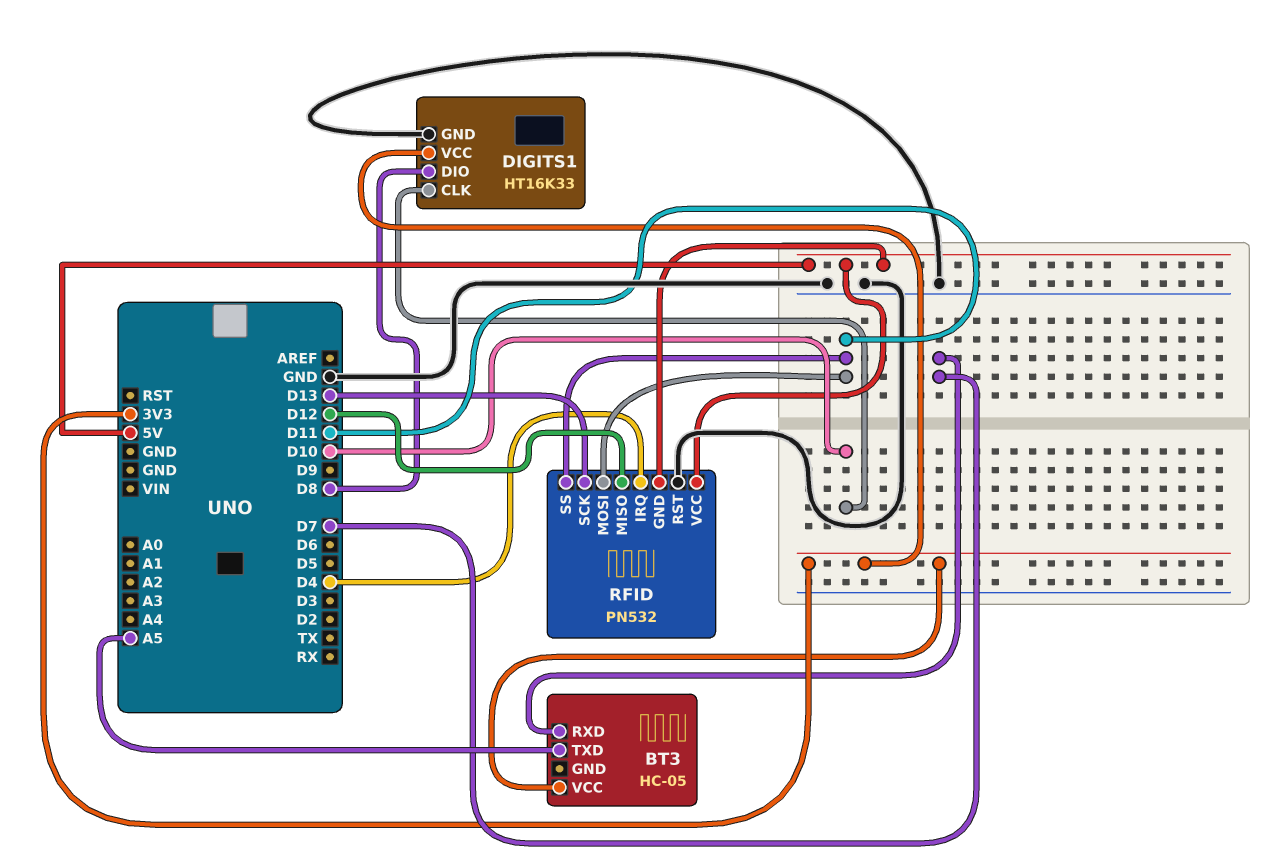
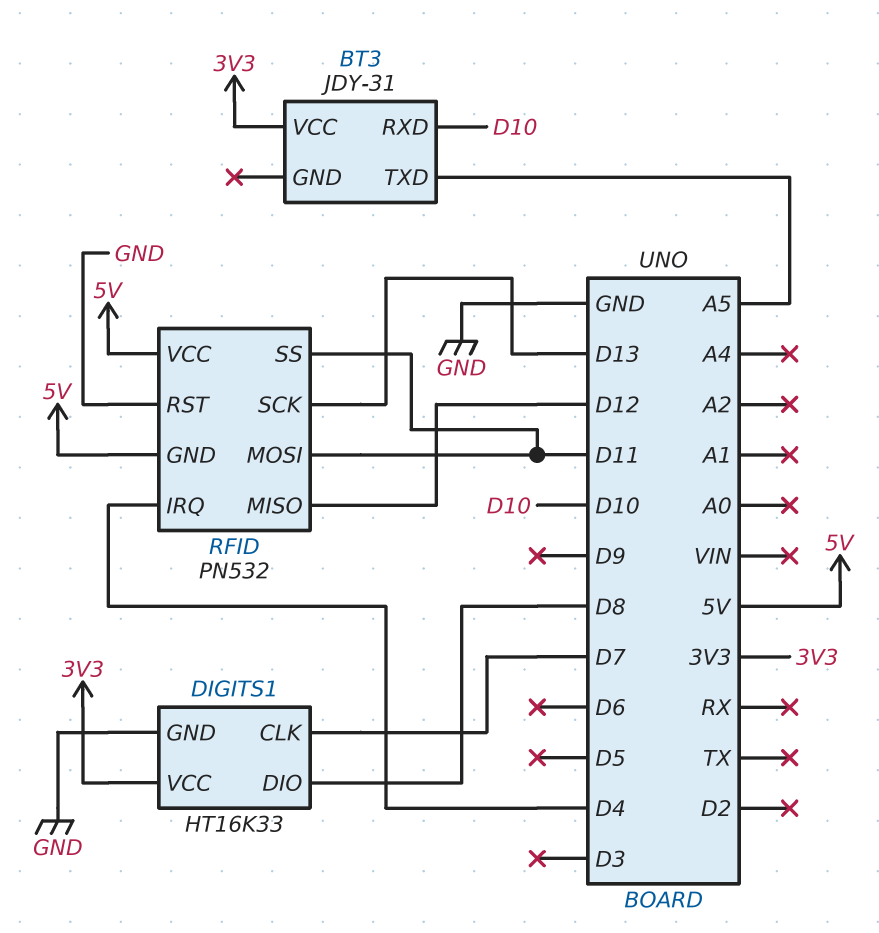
BT3: HC-05 -> JDY-31
BT3 pin RXD: D7 -> D10
DIGITS1 pin CLK: D10 -> D7

